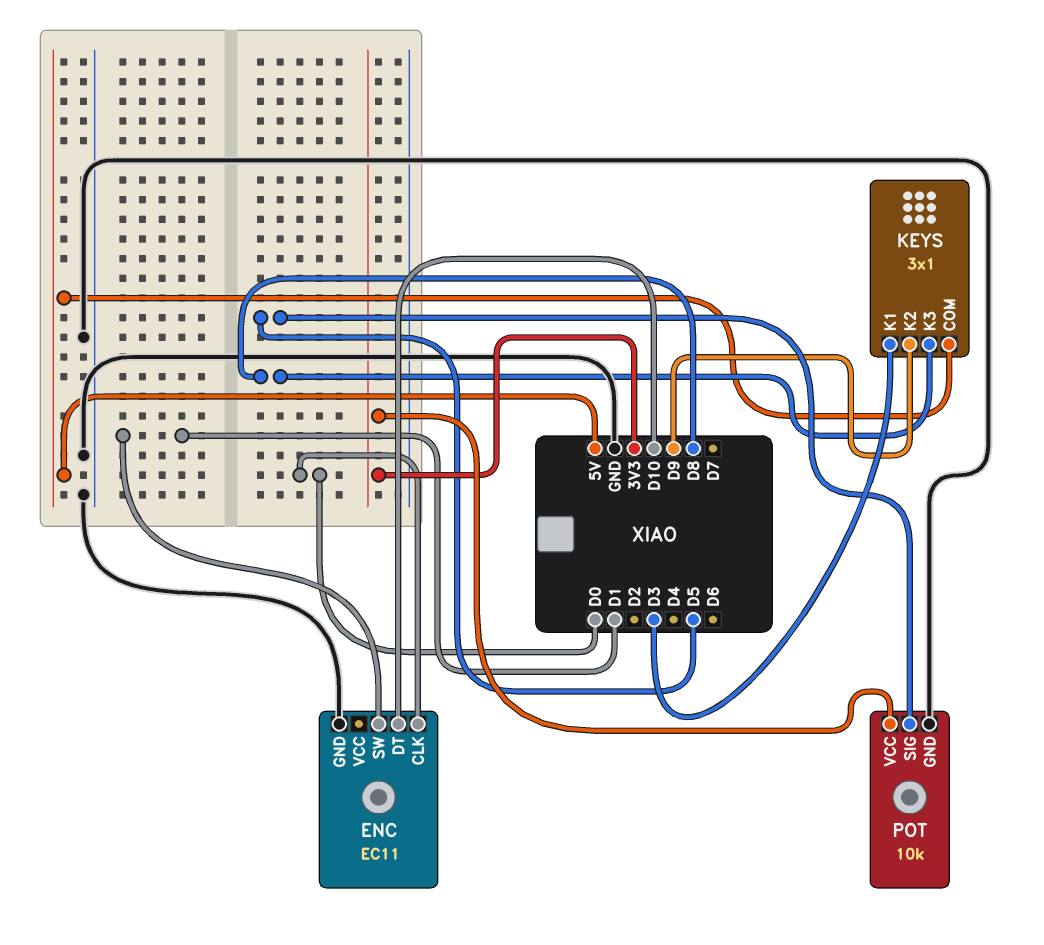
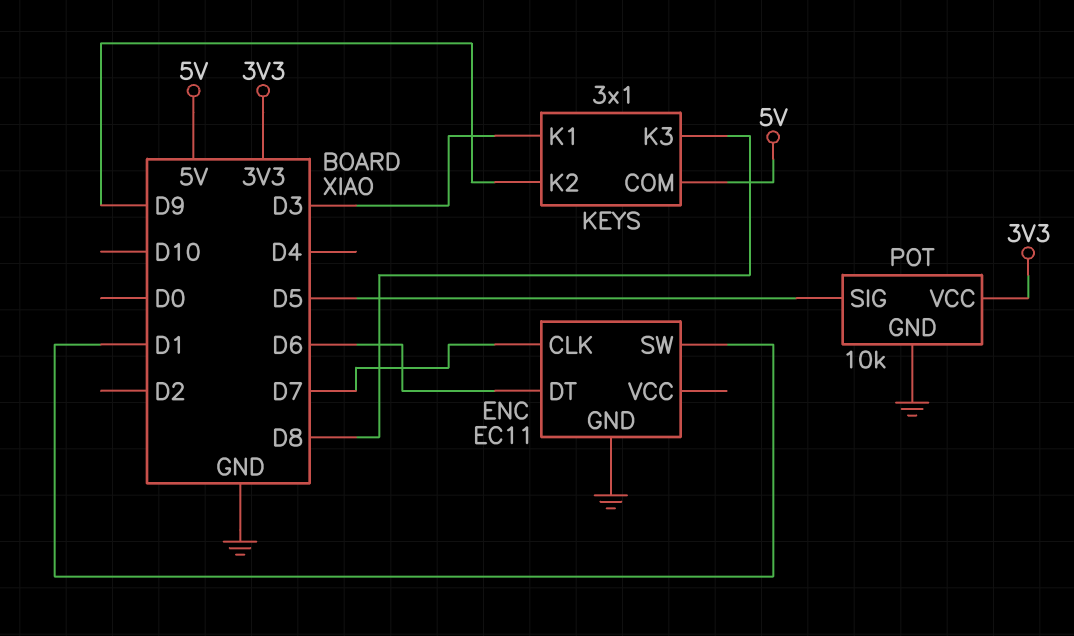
ENC pin CLK: D0 -> D7
ENC pin DT: D10 -> D6

